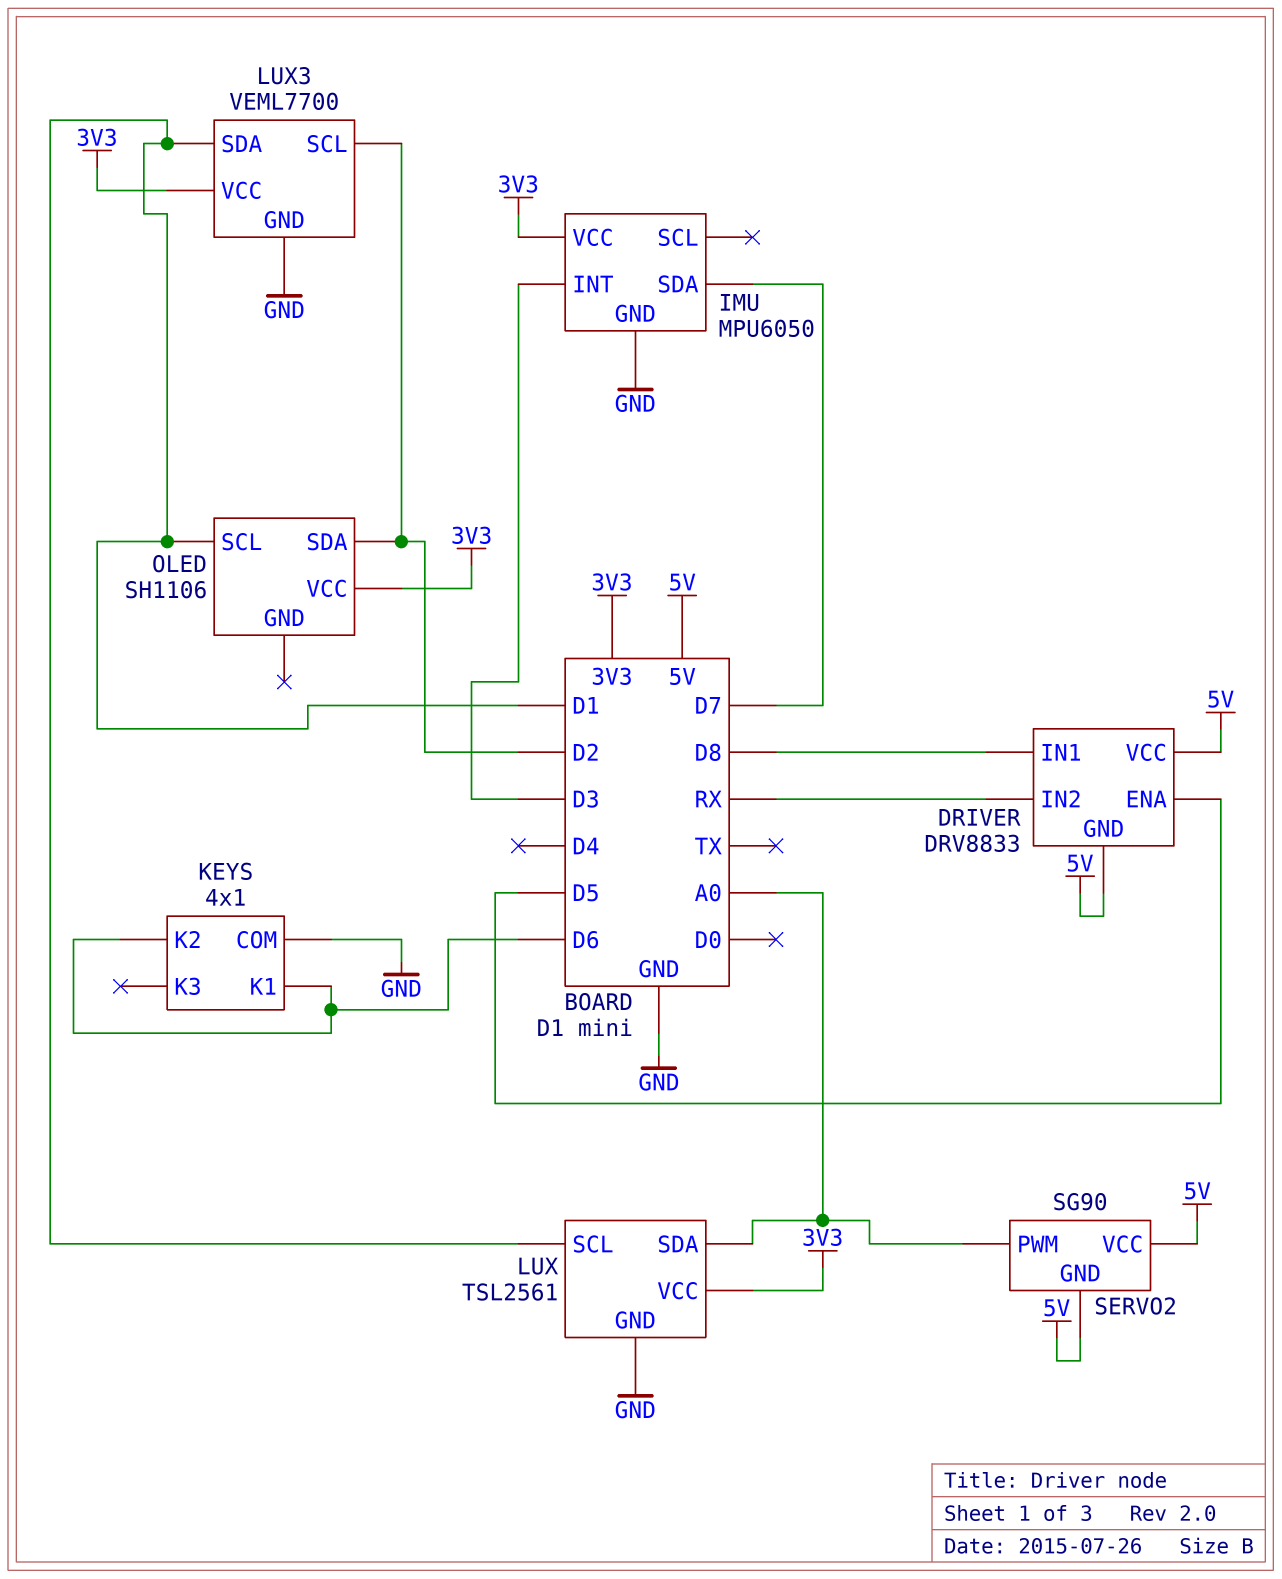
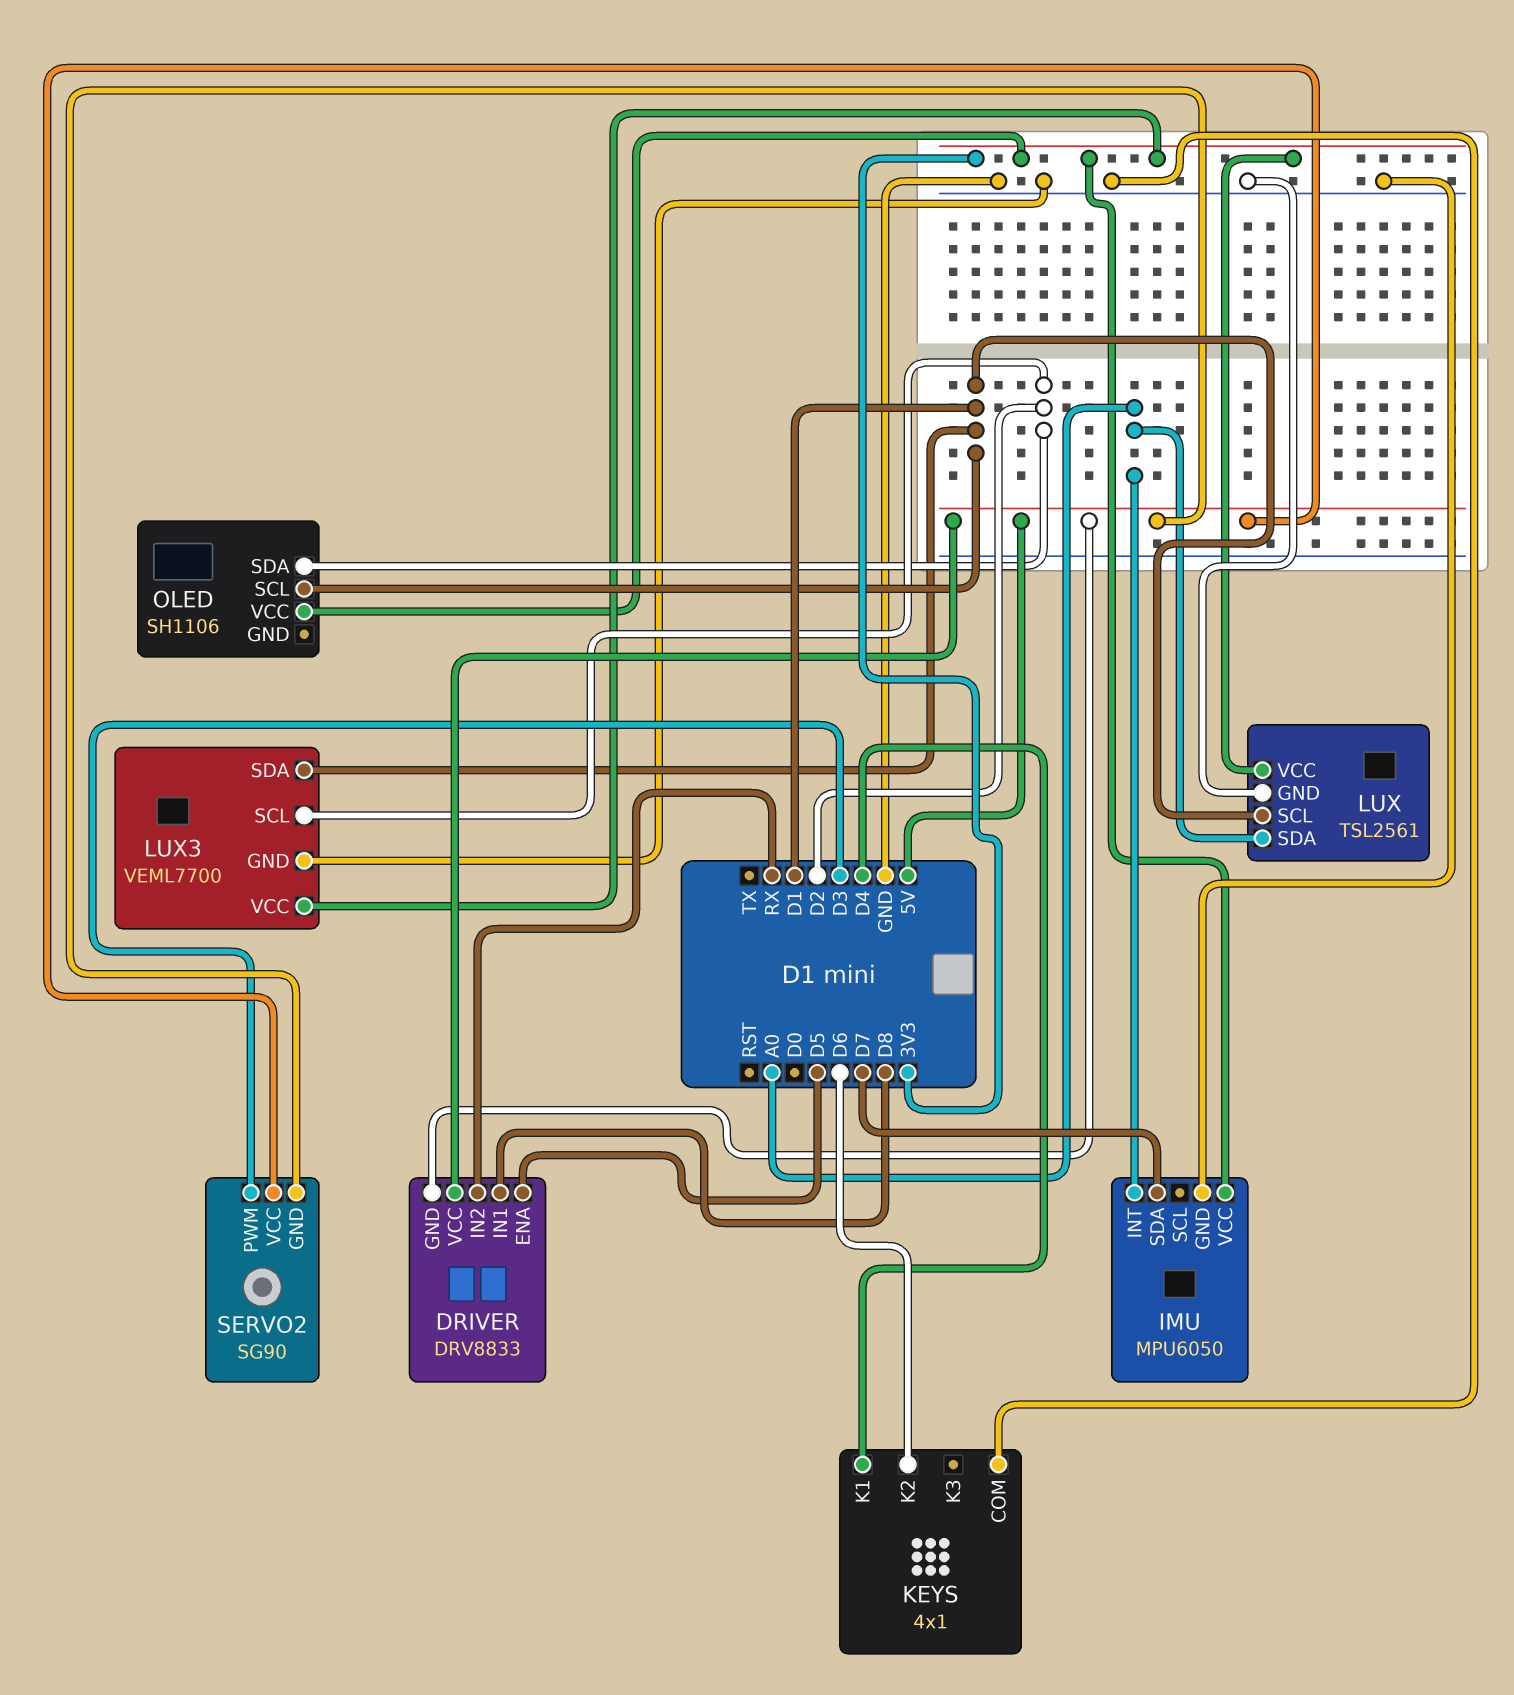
IMU pin INT: D3 -> A0
KEYS pin K1: D6 -> D4
SERVO2 pin PWM: A0 -> D3

